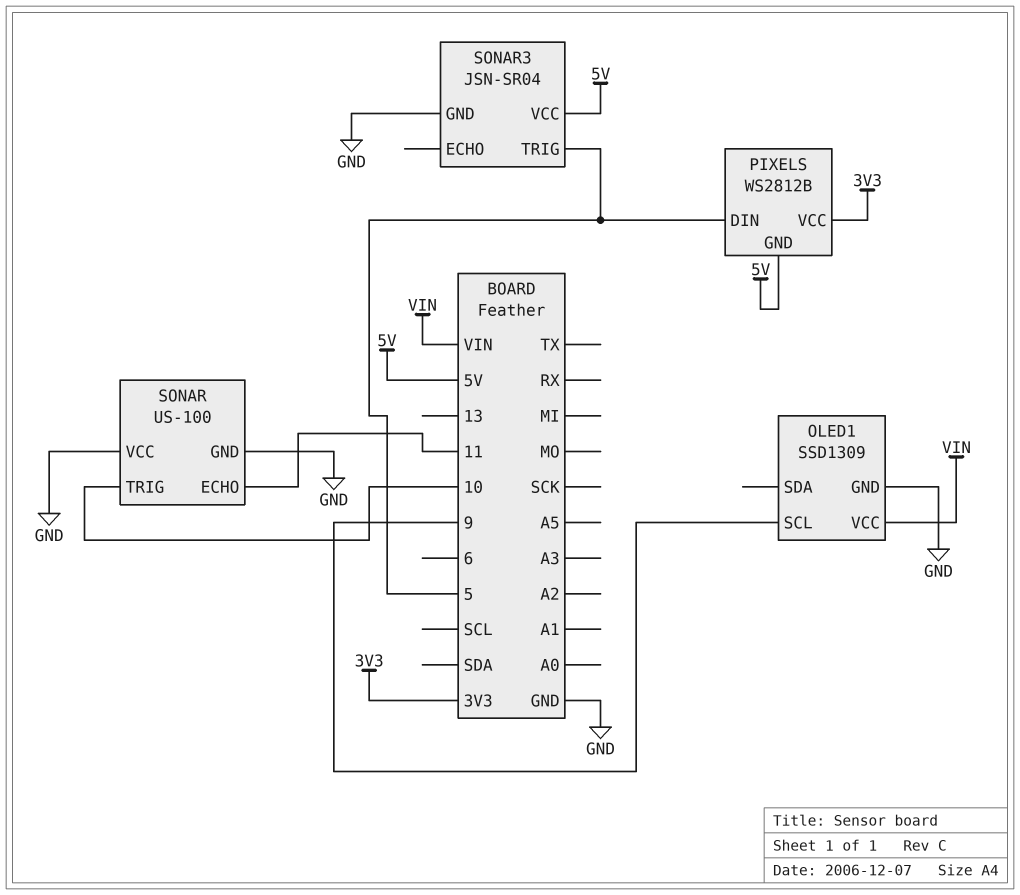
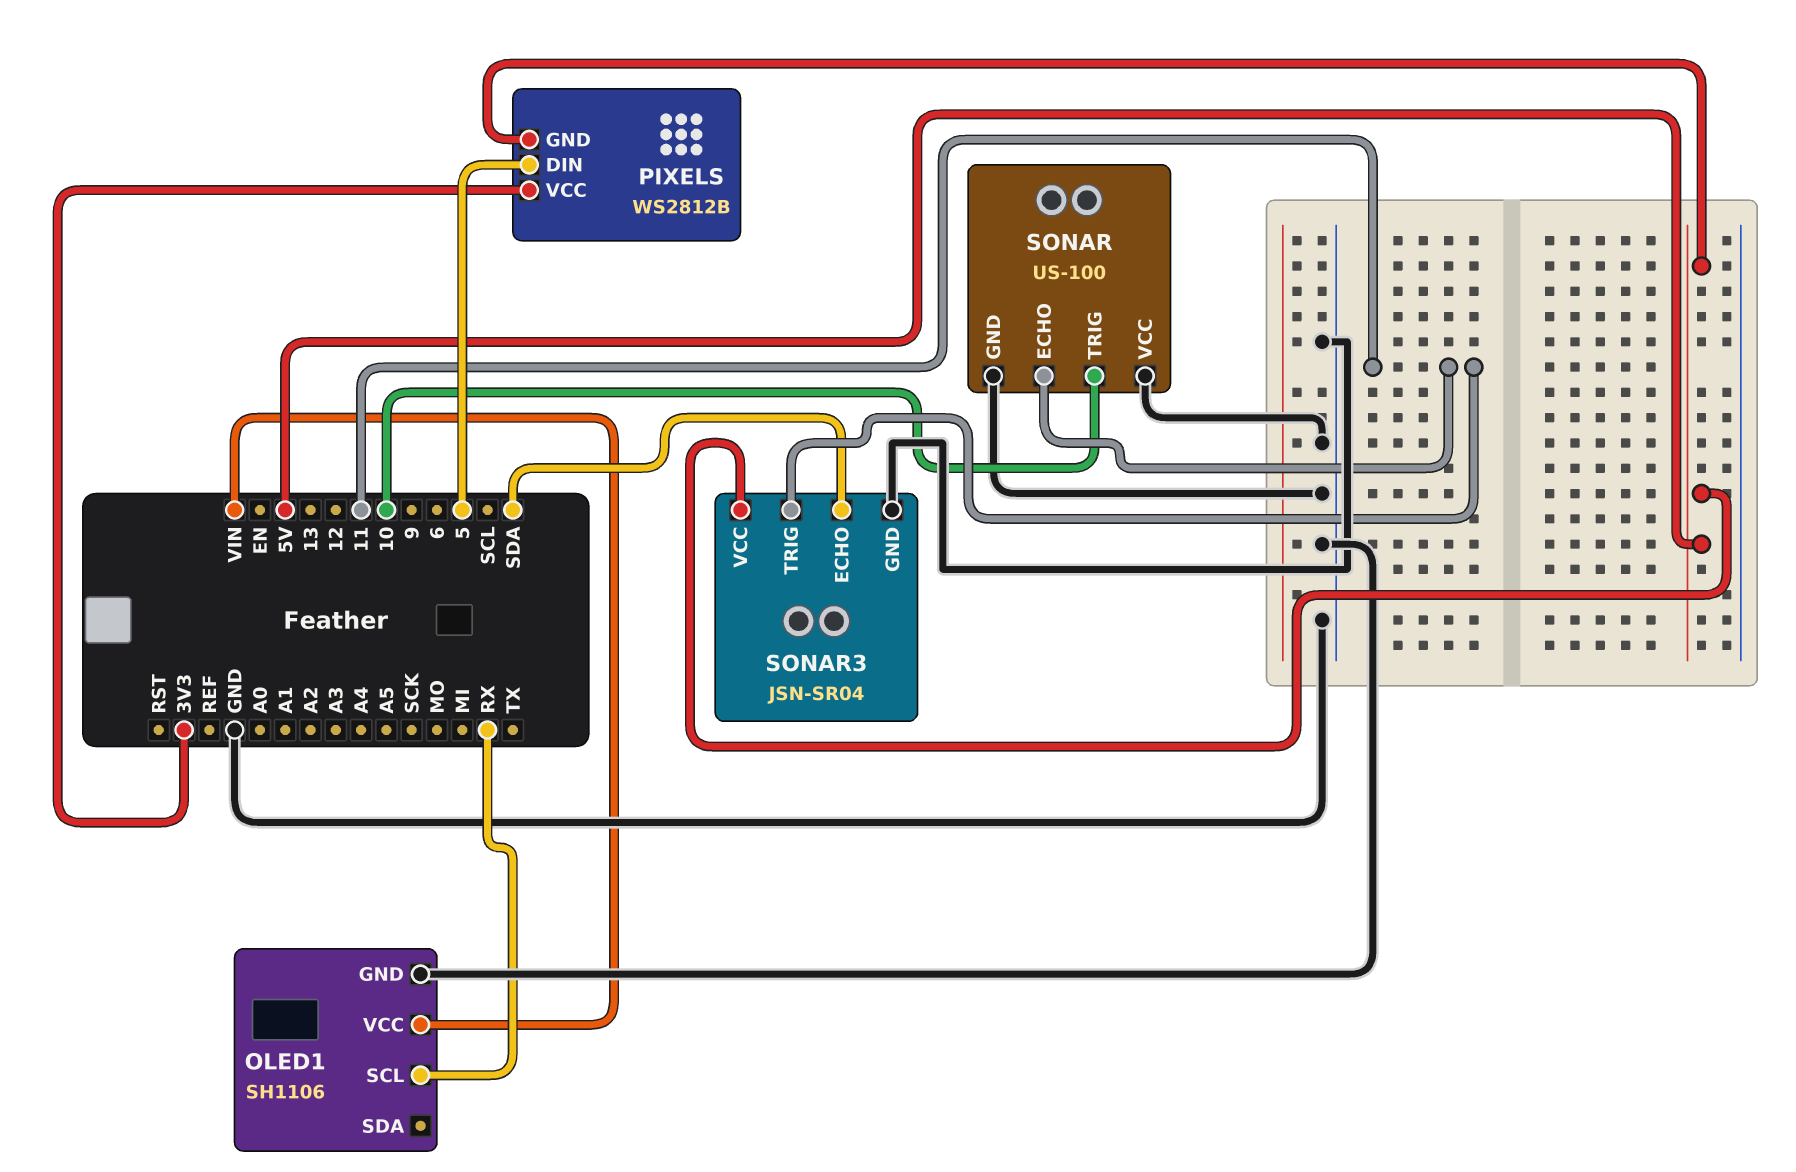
OLED1: SSD1309 -> SH1106
OLED1 pin SCL: 9 -> RX
SONAR3 pin ECHO: none -> SDA
SONAR3 pin TRIG: 5 -> 11

